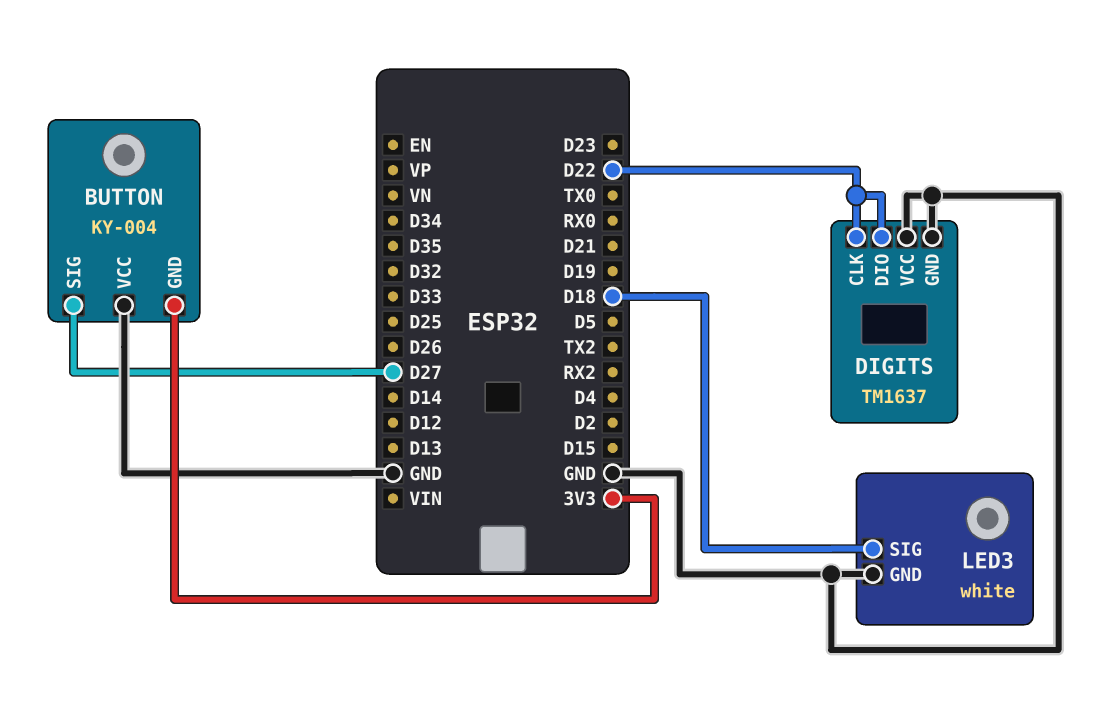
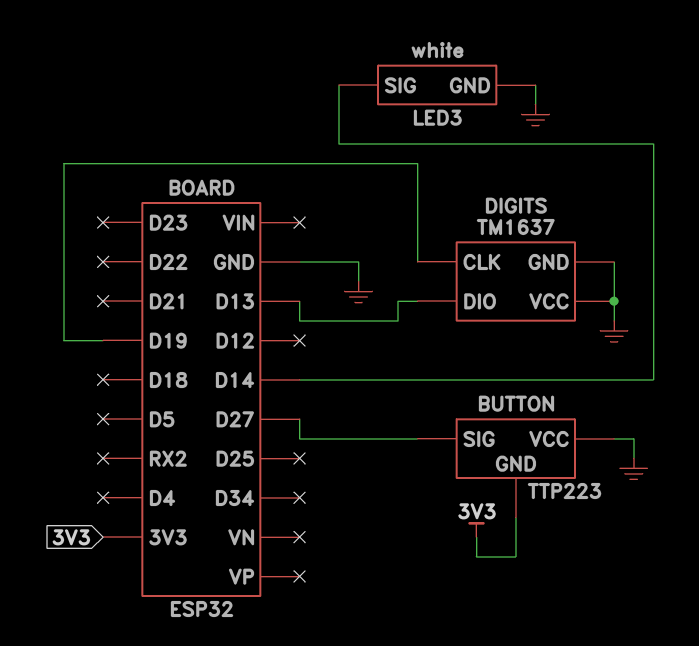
BUTTON: KY-004 -> TTP223
DIGITS pin CLK: D22 -> D19
DIGITS pin DIO: D22 -> D13
LED3 pin SIG: D18 -> D14

